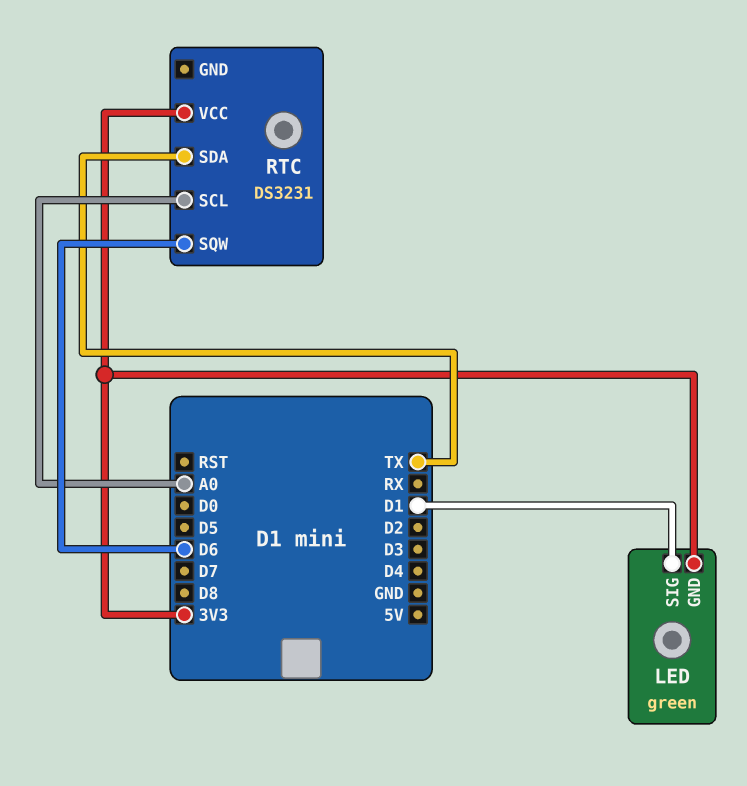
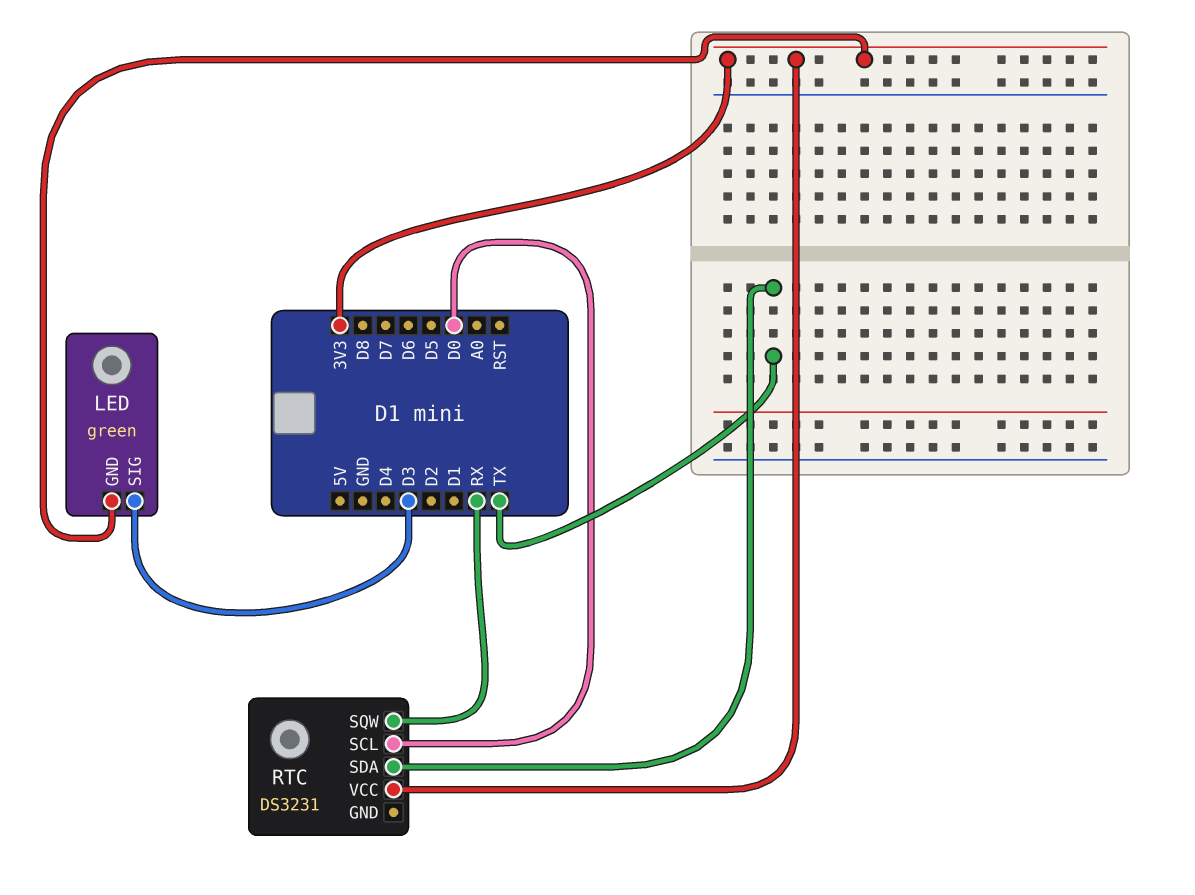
LED pin SIG: D1 -> D3
RTC pin SCL: A0 -> D0
RTC pin SQW: D6 -> RX

